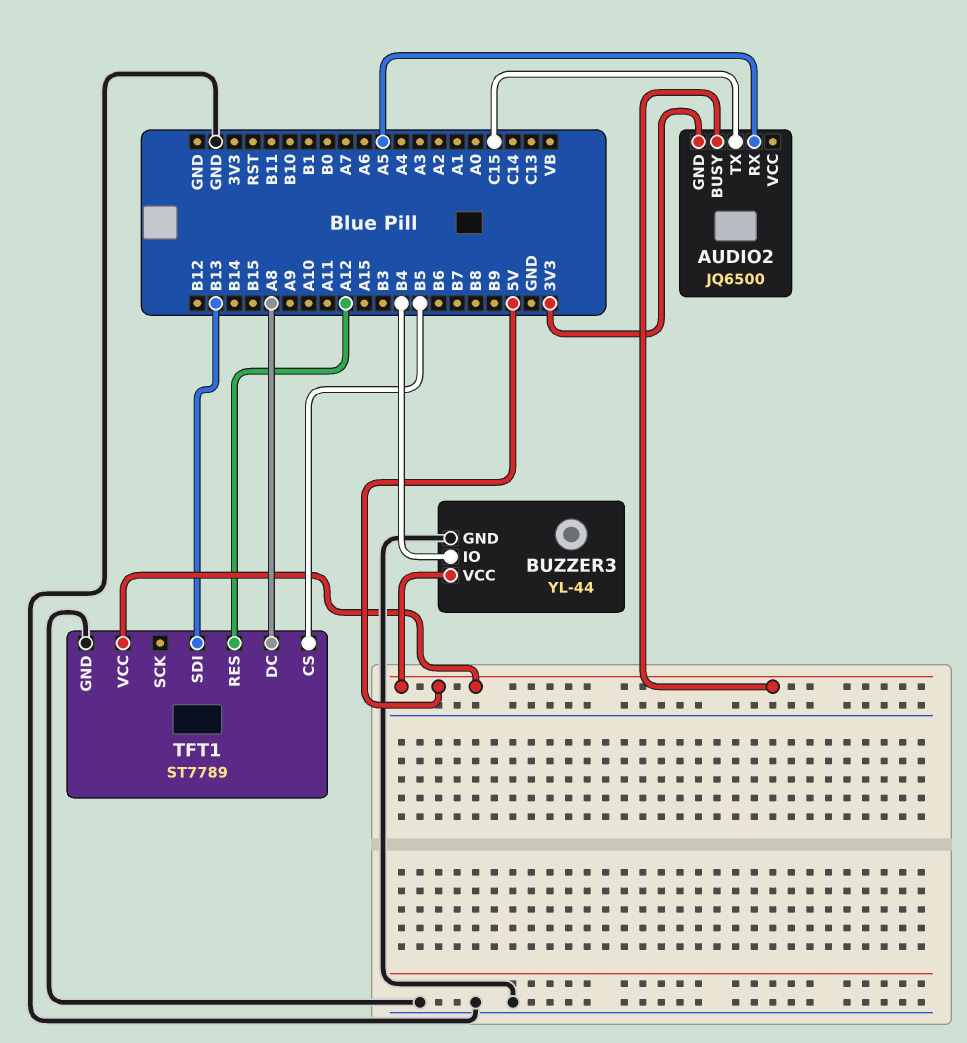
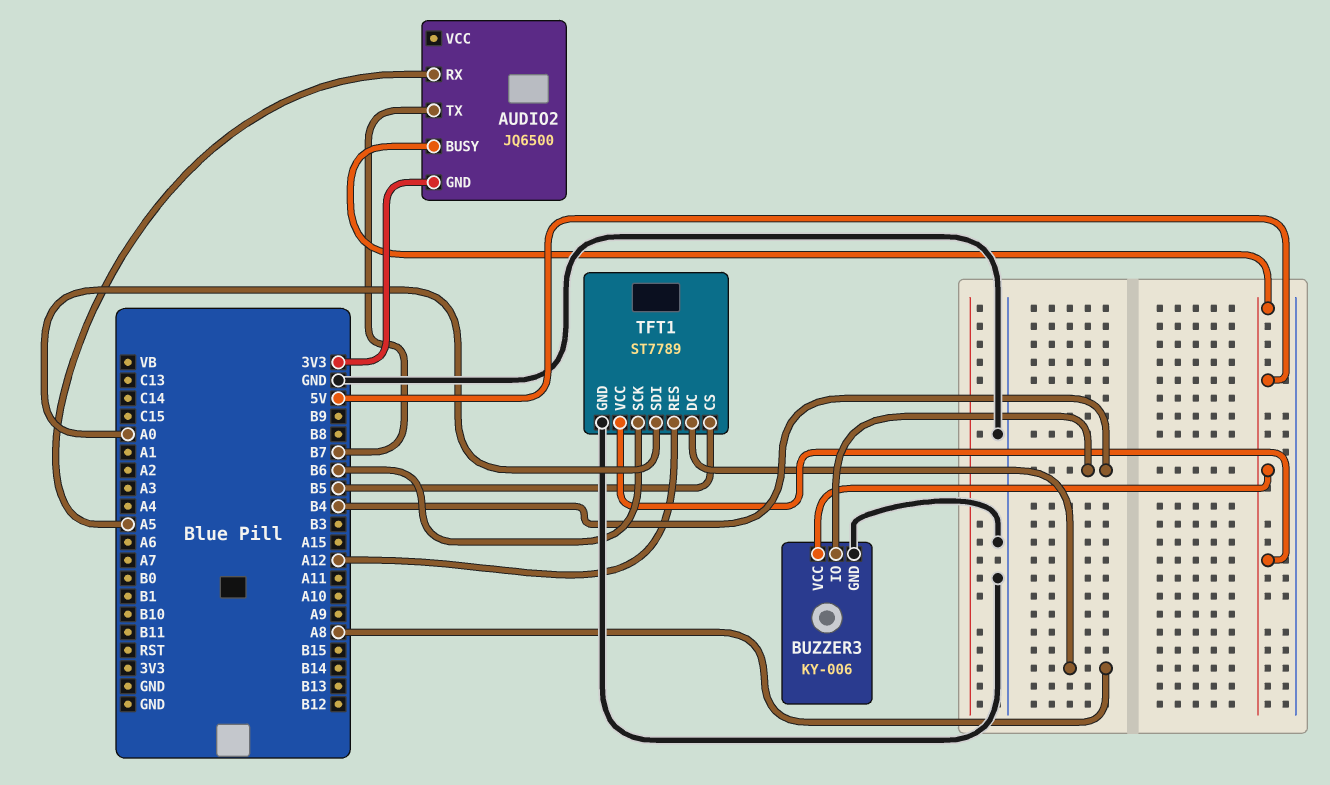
AUDIO2 pin TX: C15 -> B7
BUZZER3: YL-44 -> KY-006
TFT1 pin SCK: none -> B6
TFT1 pin SDI: B13 -> A0

